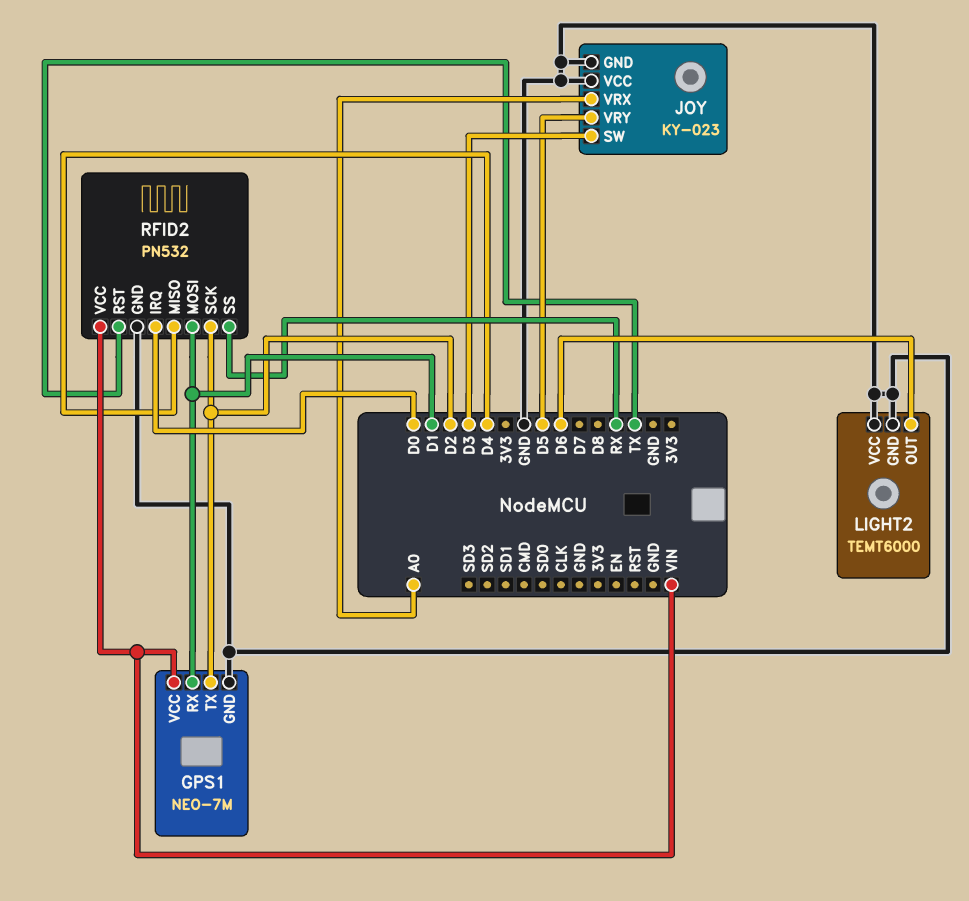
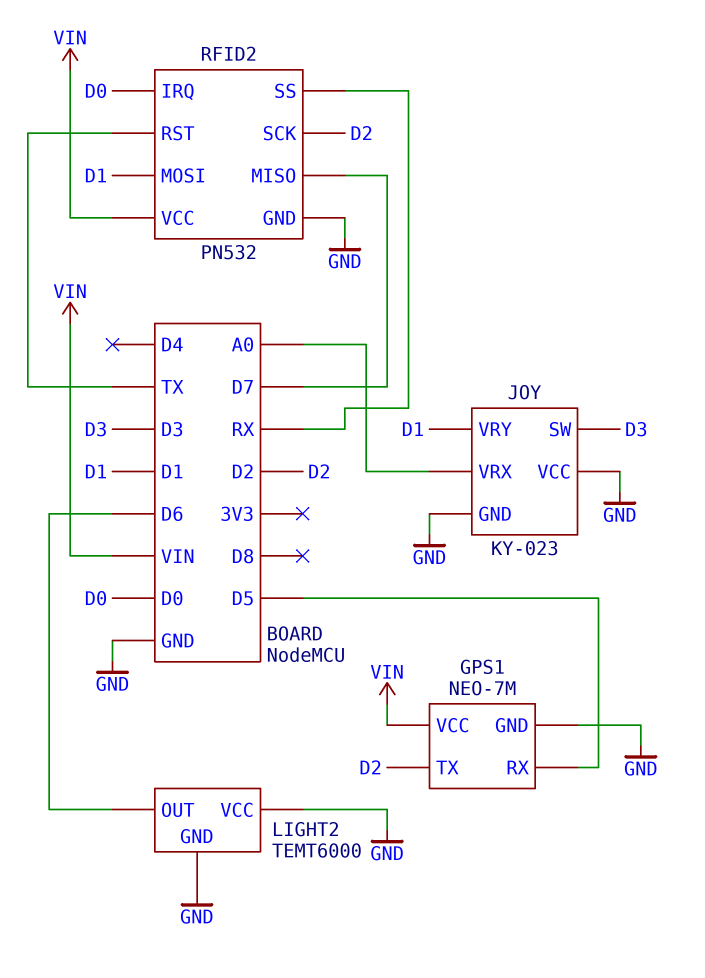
GPS1 pin RX: D1 -> D5
JOY pin VRY: D5 -> D1
RFID2 pin MISO: D4 -> D7

